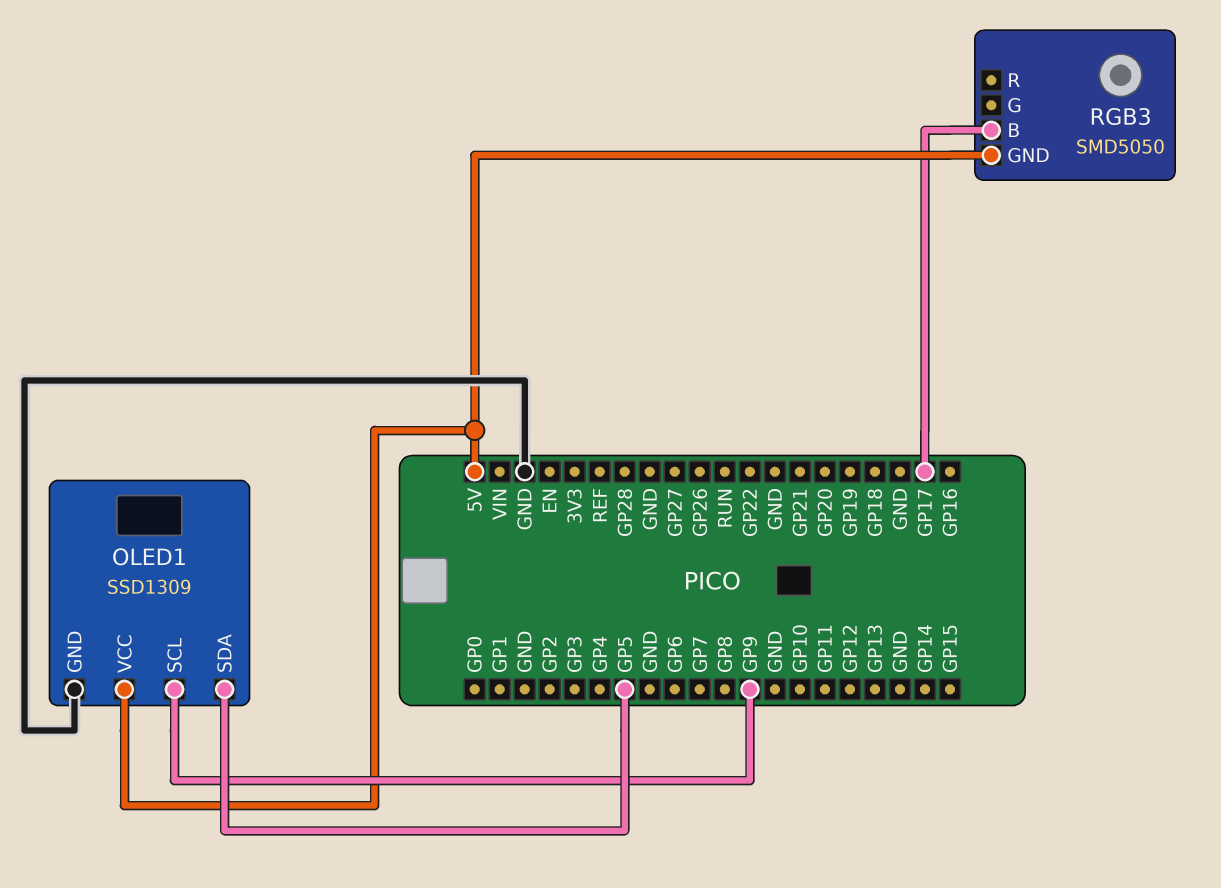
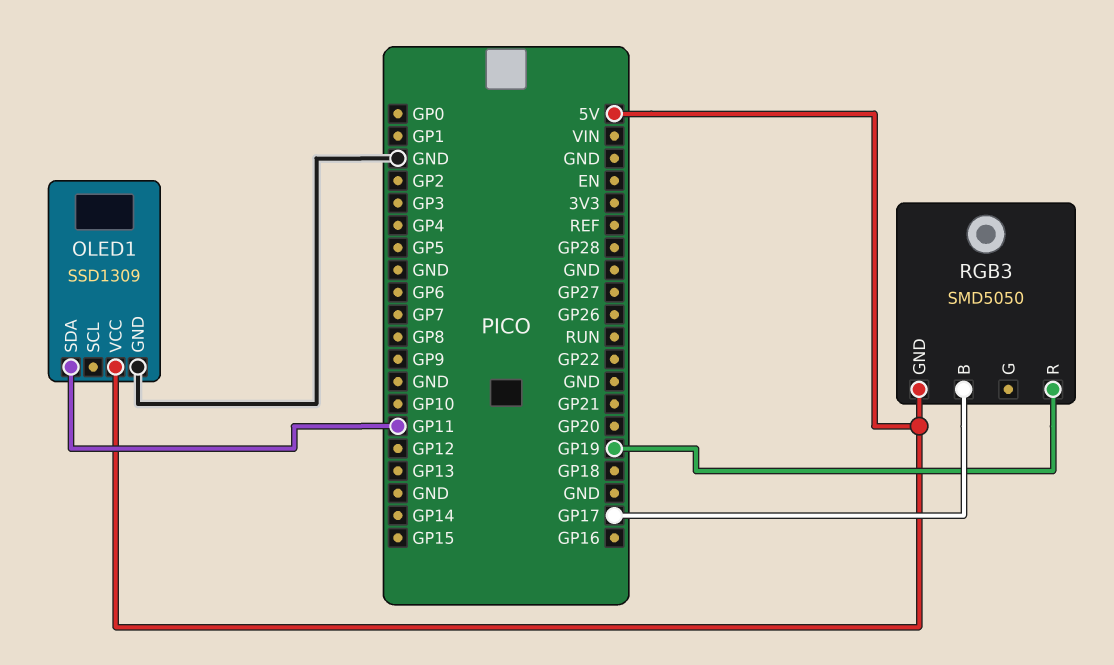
OLED1 pin SCL: GP9 -> none
OLED1 pin SDA: GP5 -> GP11
RGB3 pin R: none -> GP19

